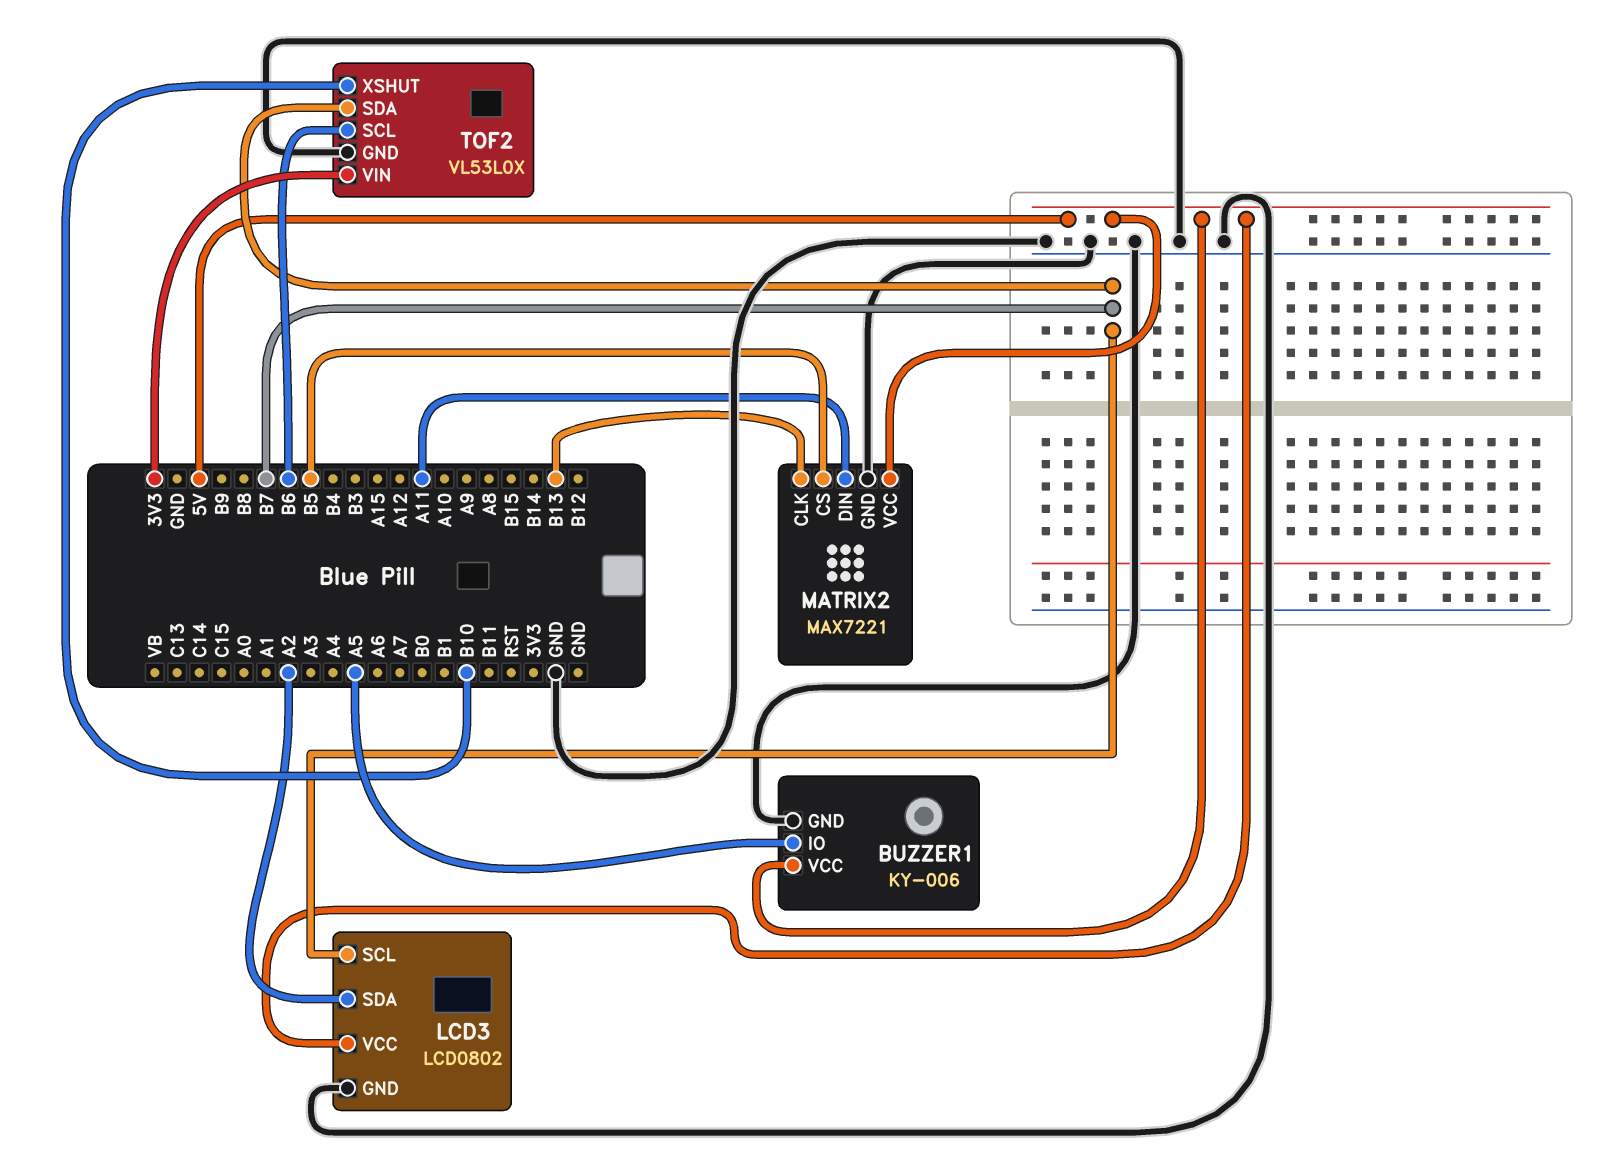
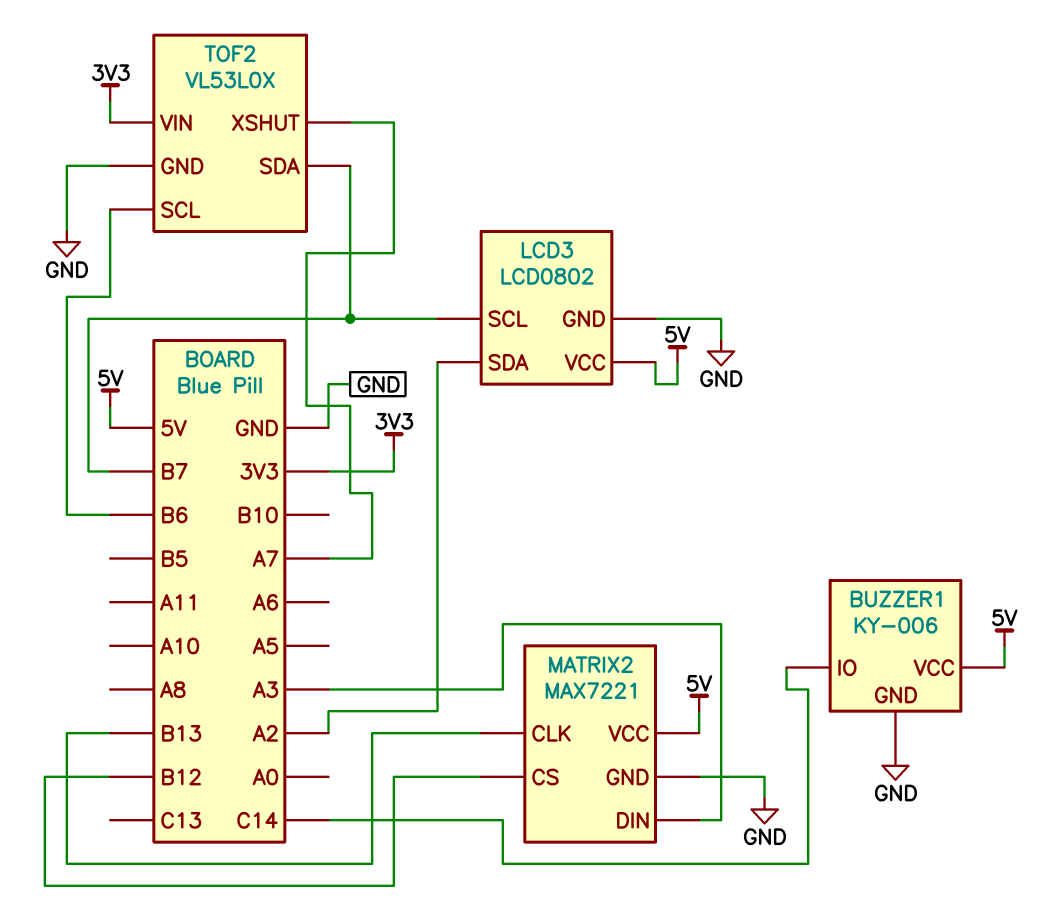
BUZZER1 pin IO: A5 -> C14
MATRIX2 pin CS: B5 -> B12
MATRIX2 pin DIN: A11 -> A3
TOF2 pin XSHUT: B10 -> A7

